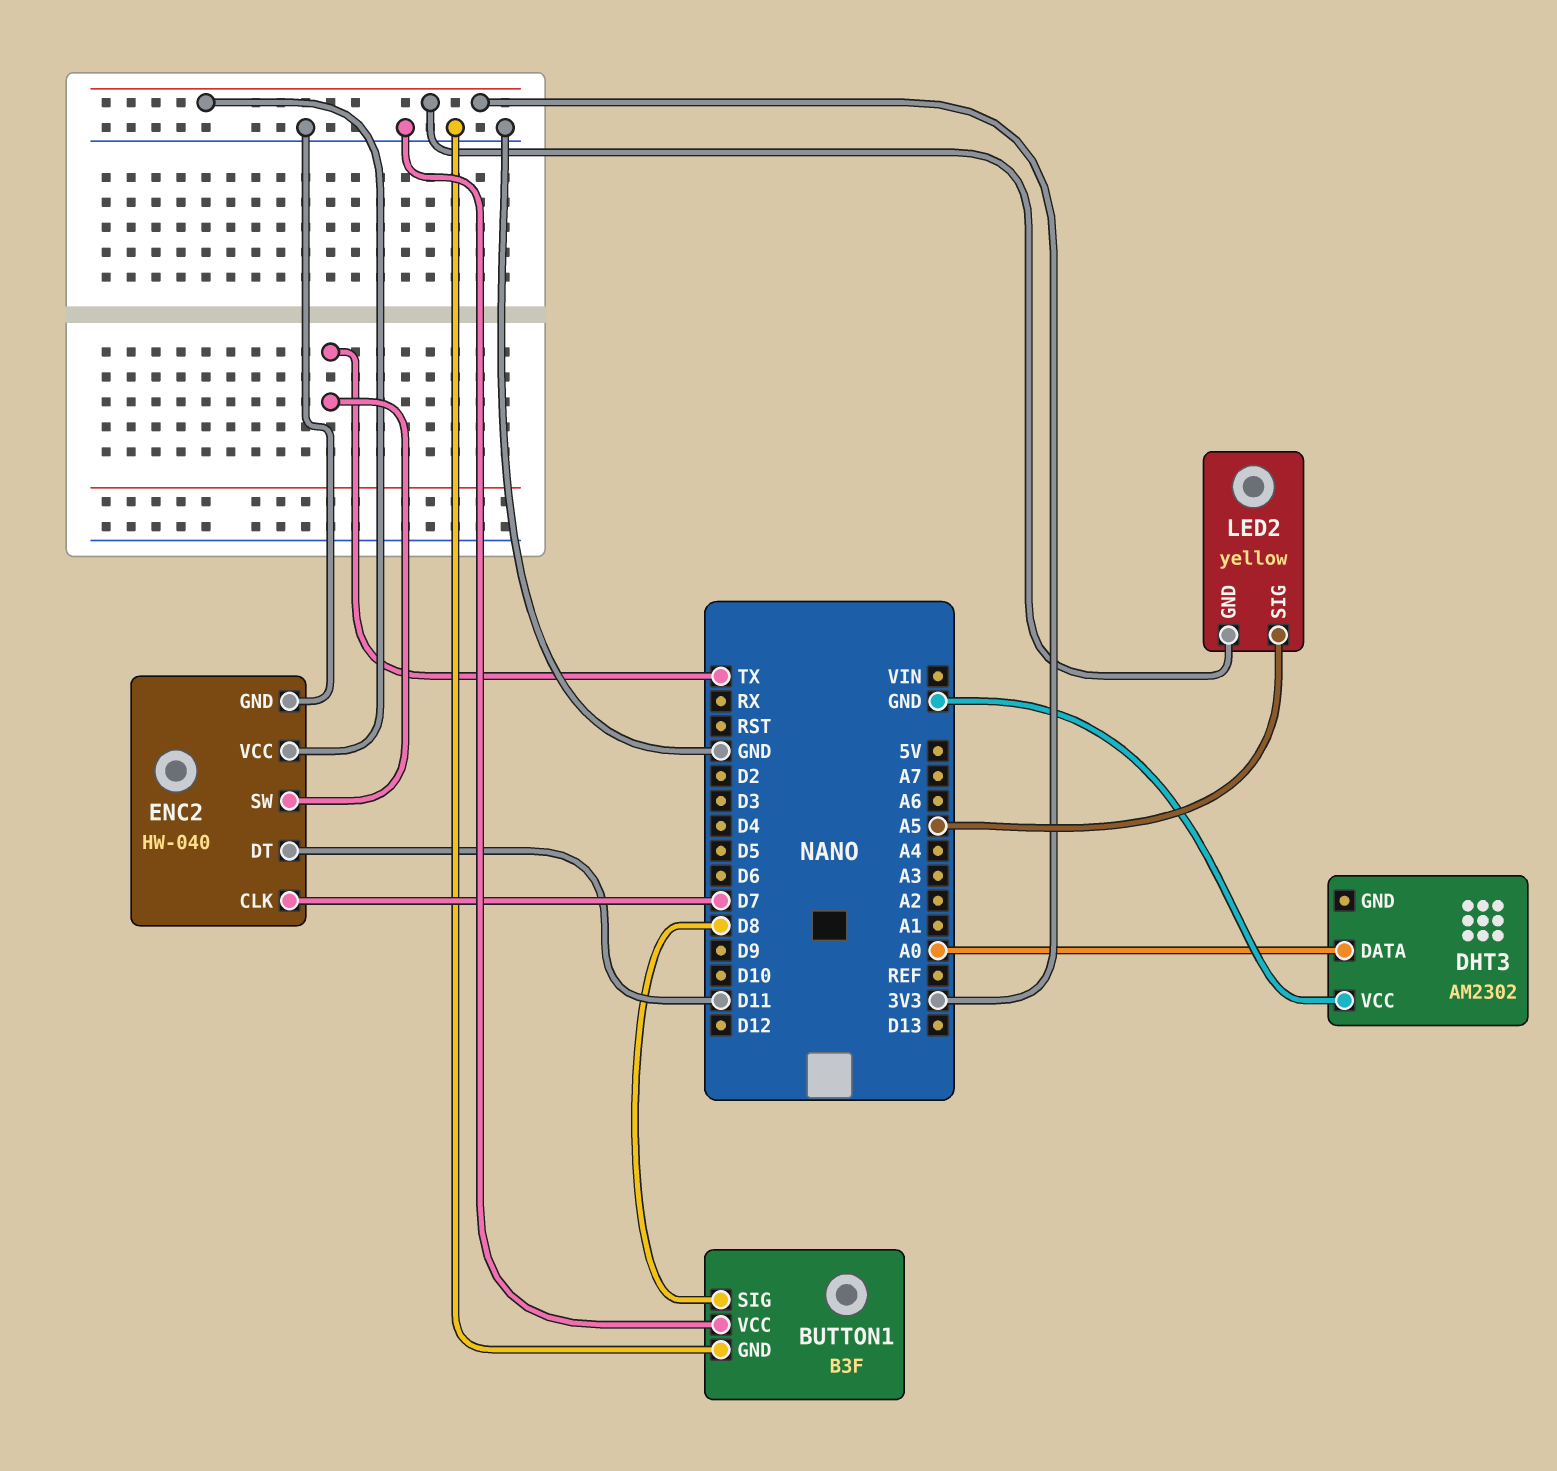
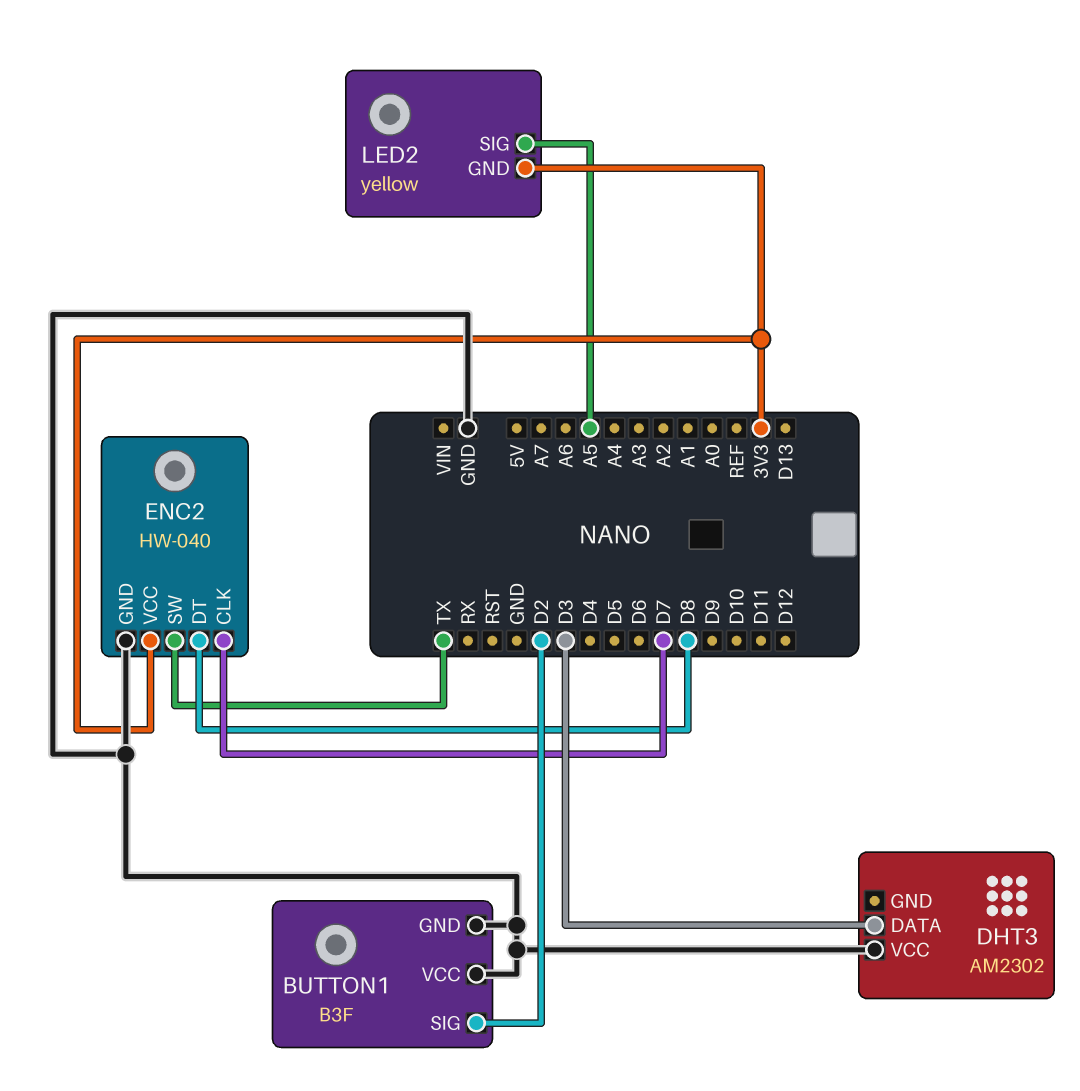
BUTTON1 pin SIG: D8 -> D2
DHT3 pin DATA: A0 -> D3
ENC2 pin DT: D11 -> D8

